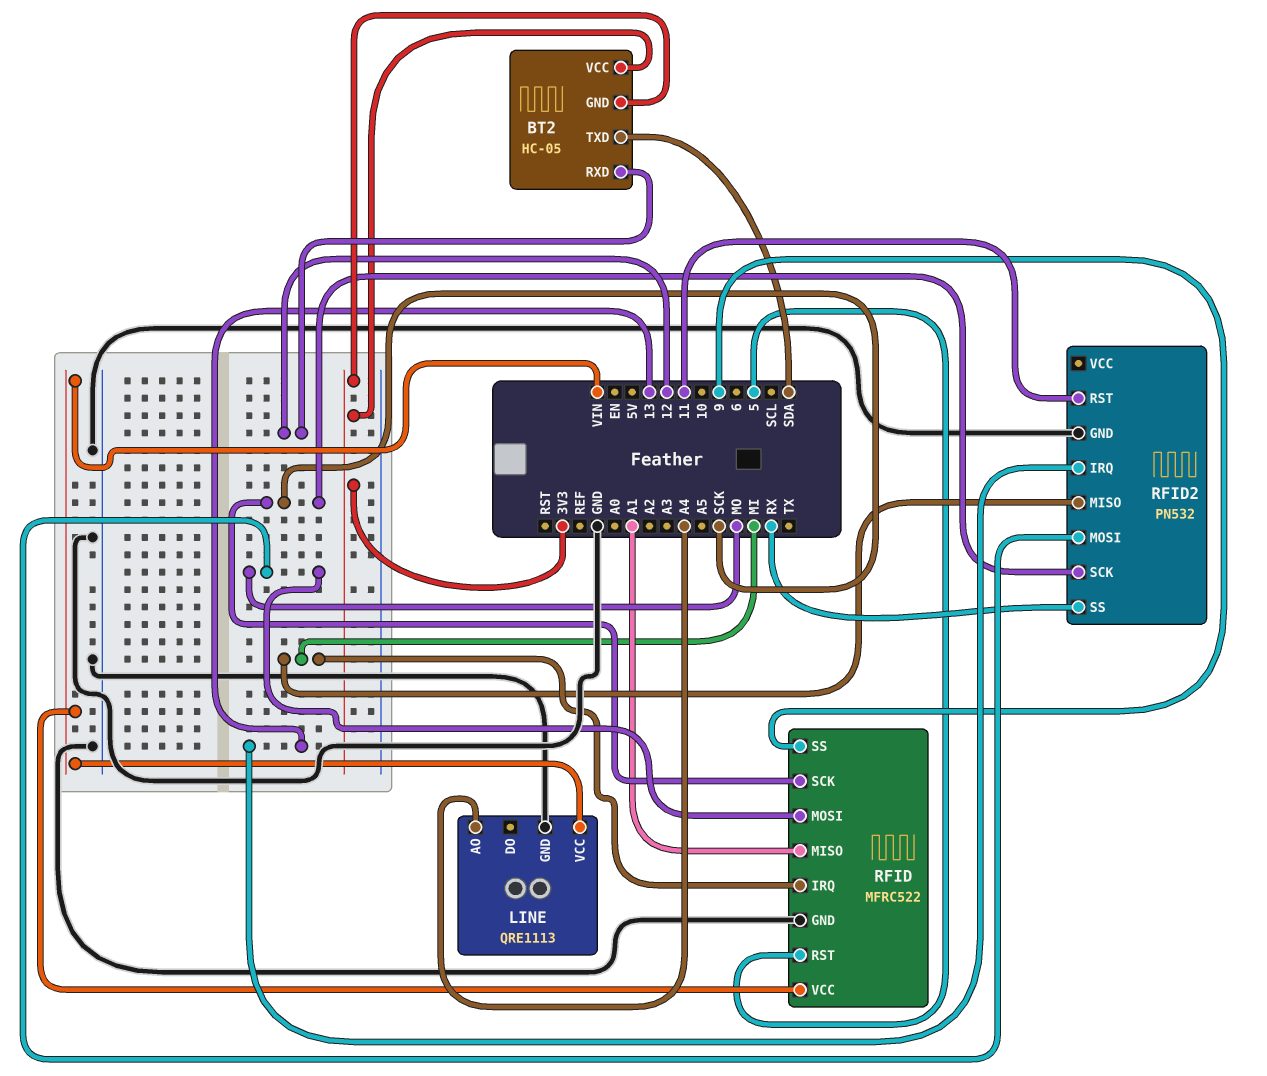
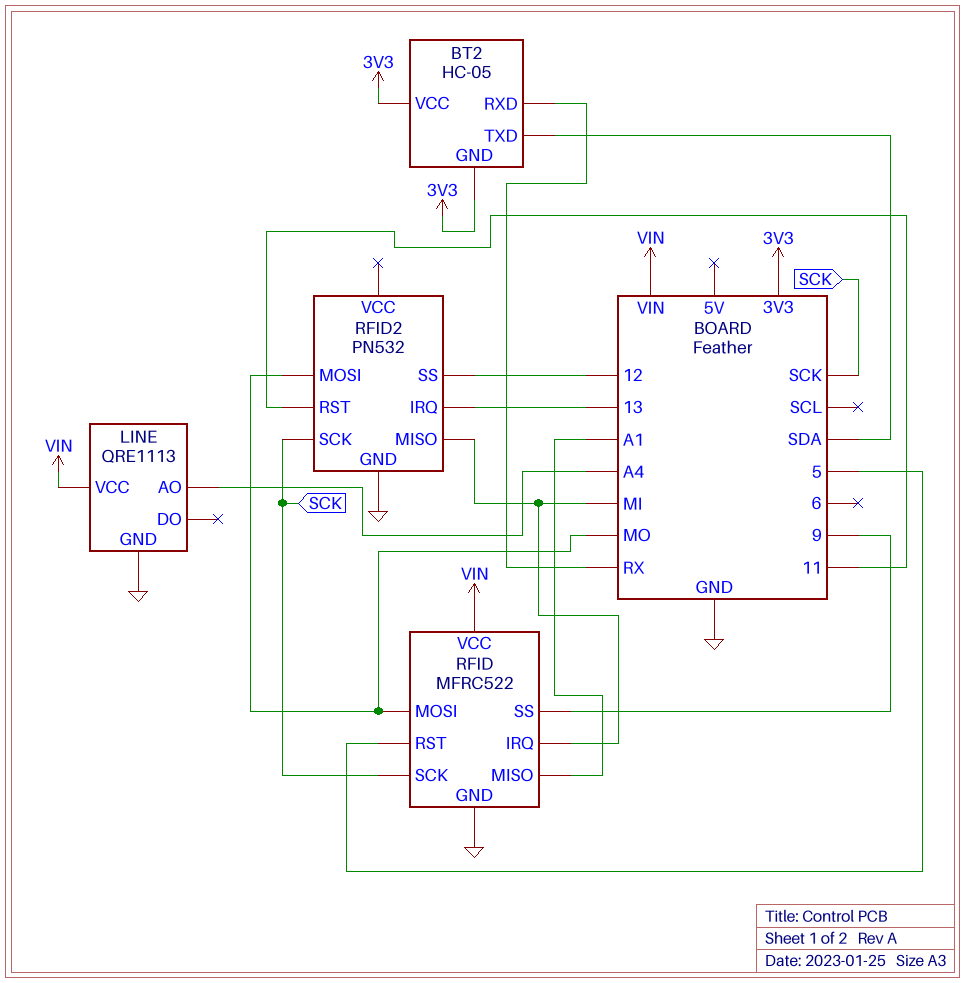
BT2 pin RXD: 12 -> RX
RFID2 pin SS: RX -> 12

